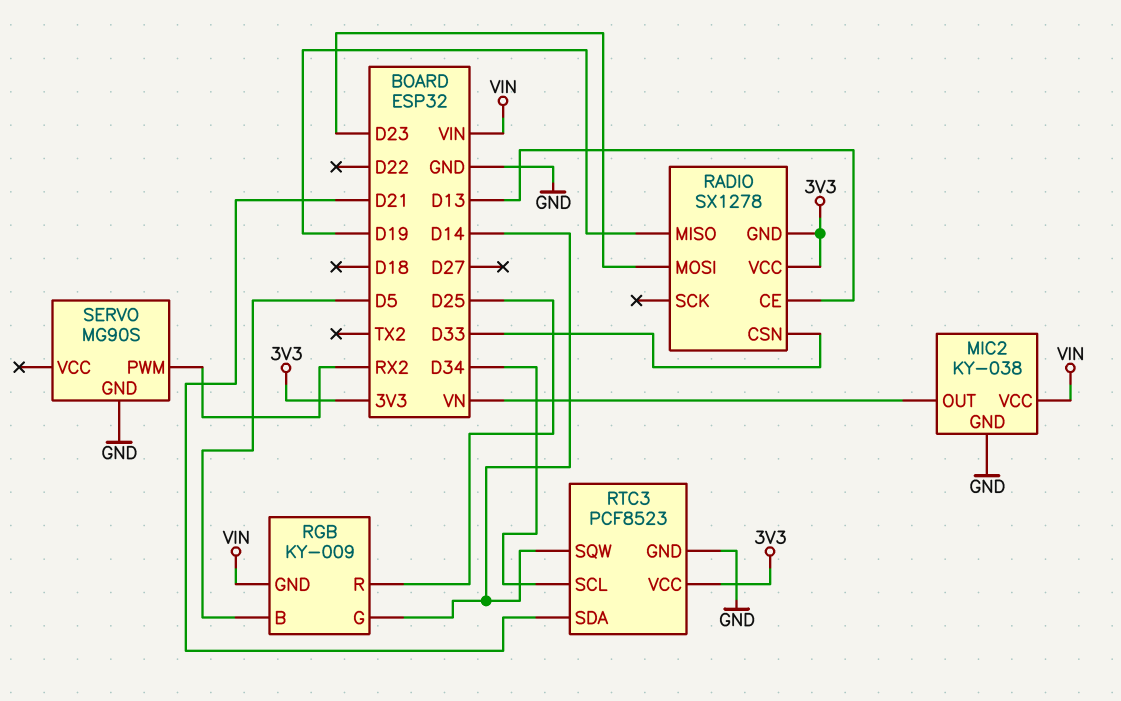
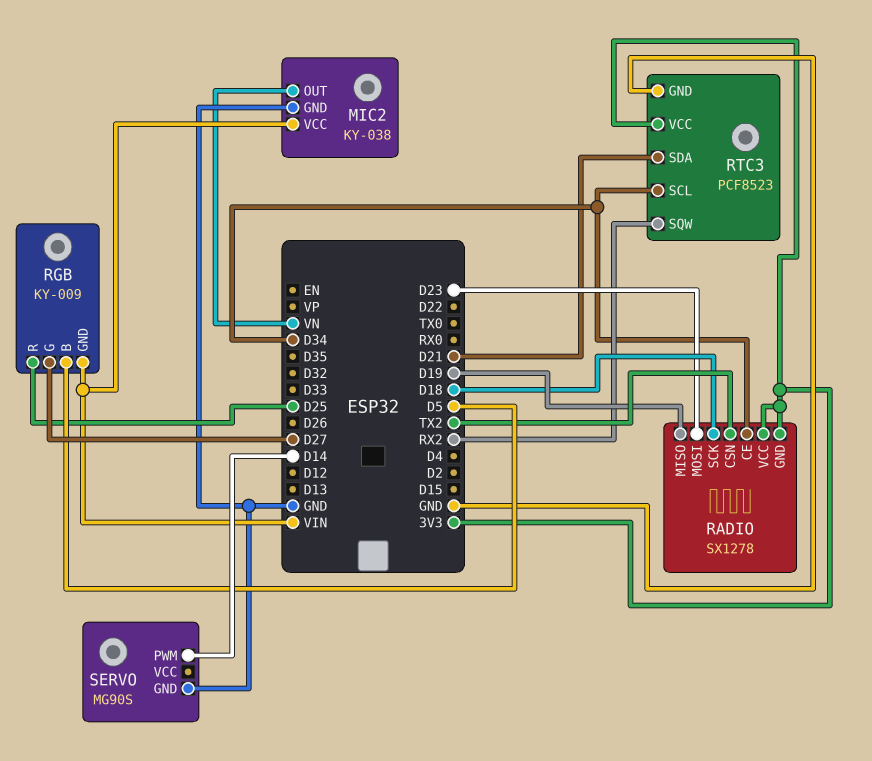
RADIO pin CE: D13 -> D34
RADIO pin CSN: D33 -> TX2
RADIO pin SCK: none -> D18
RGB pin G: D14 -> D27
RTC3 pin SQW: D14 -> RX2
SERVO pin PWM: RX2 -> D14

